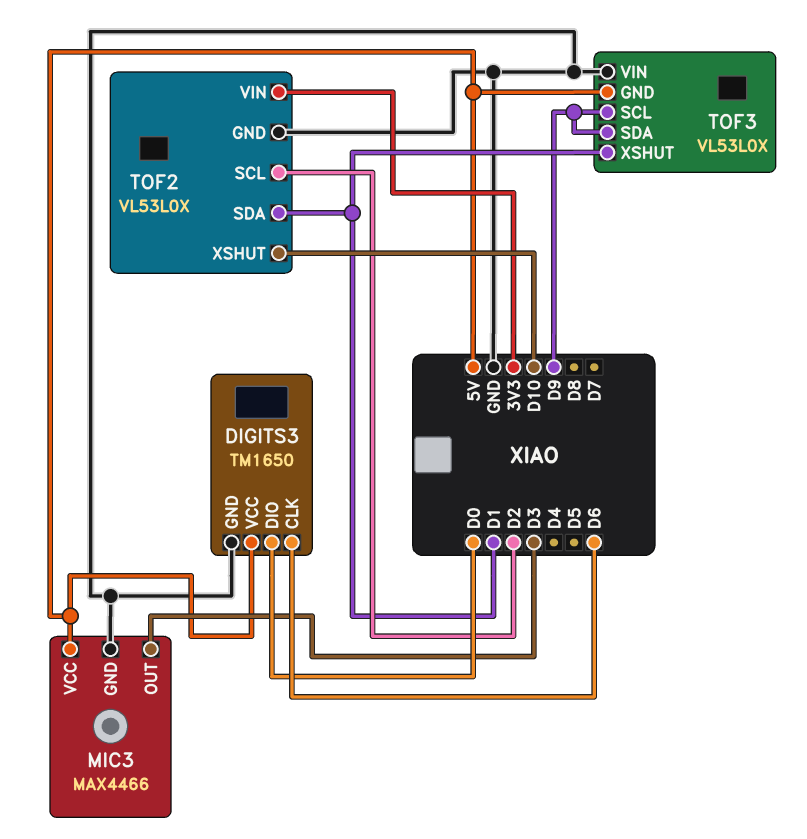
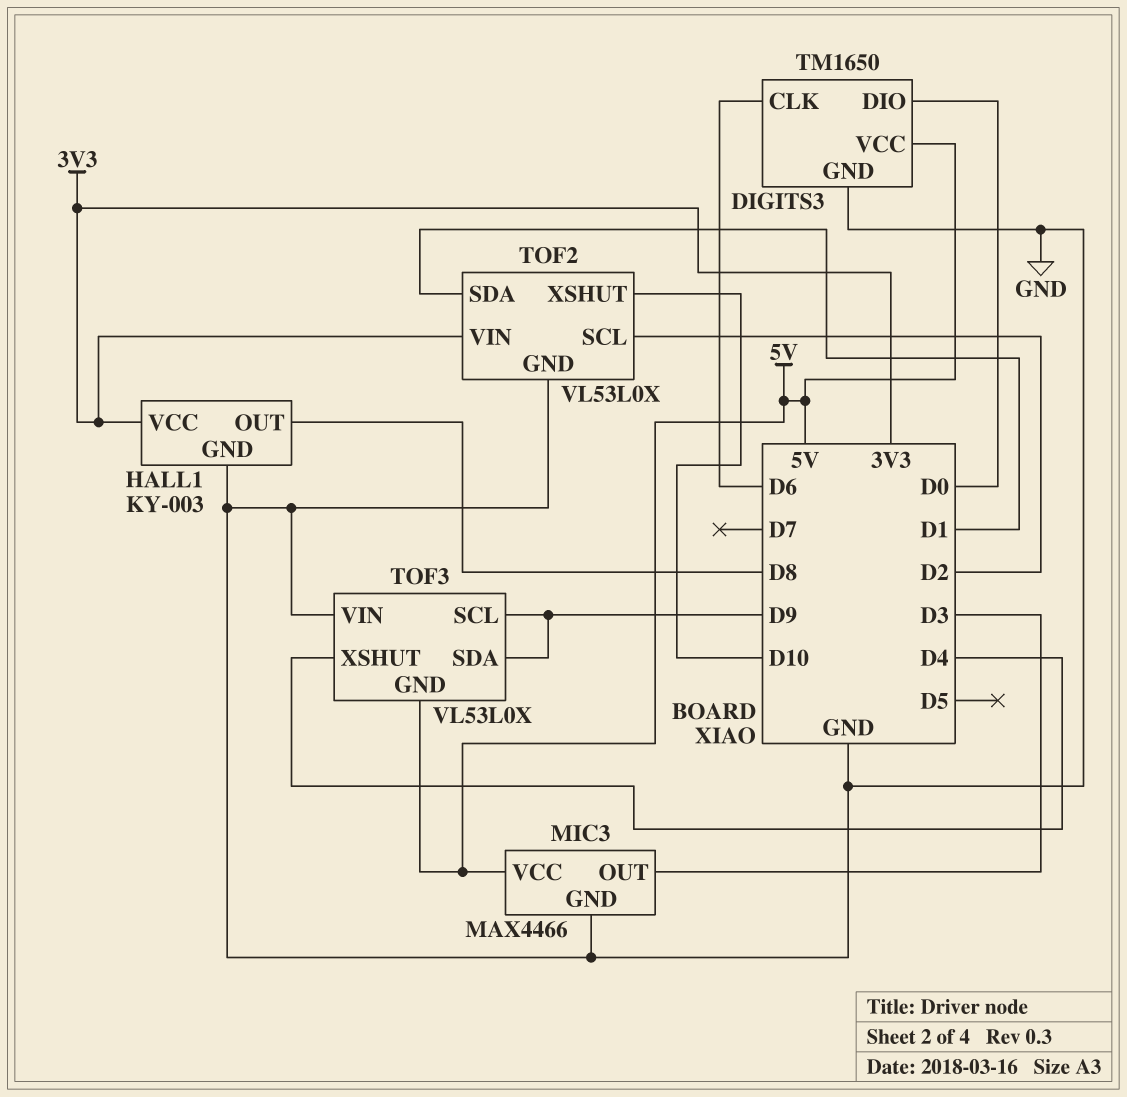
HALL1: none -> KY-003
HALL1 pin GND: none -> GND
HALL1 pin OUT: none -> D8
HALL1 pin VCC: none -> 3V3
TOF3 pin XSHUT: D1 -> D4

